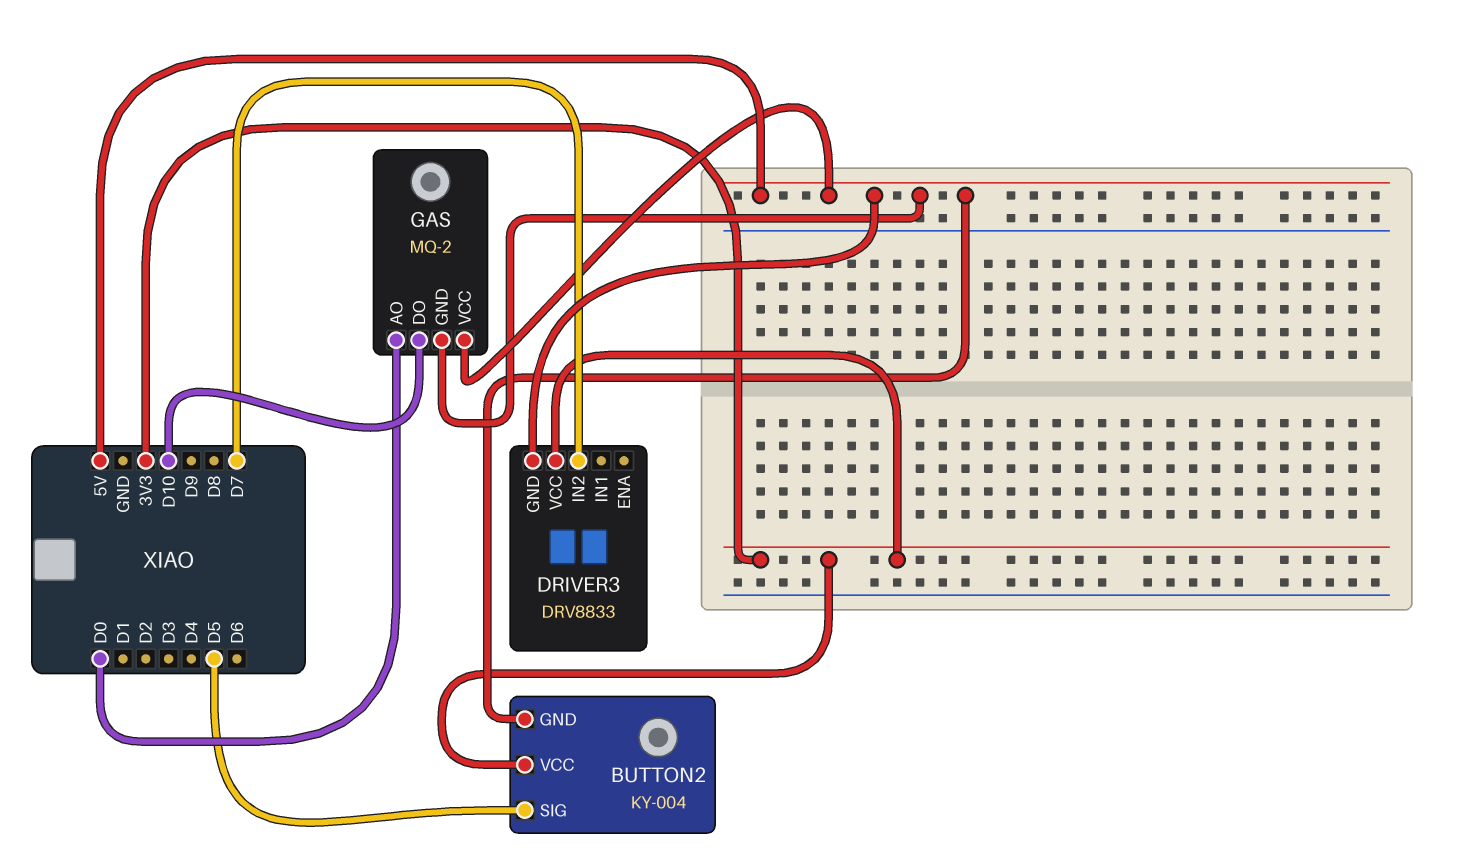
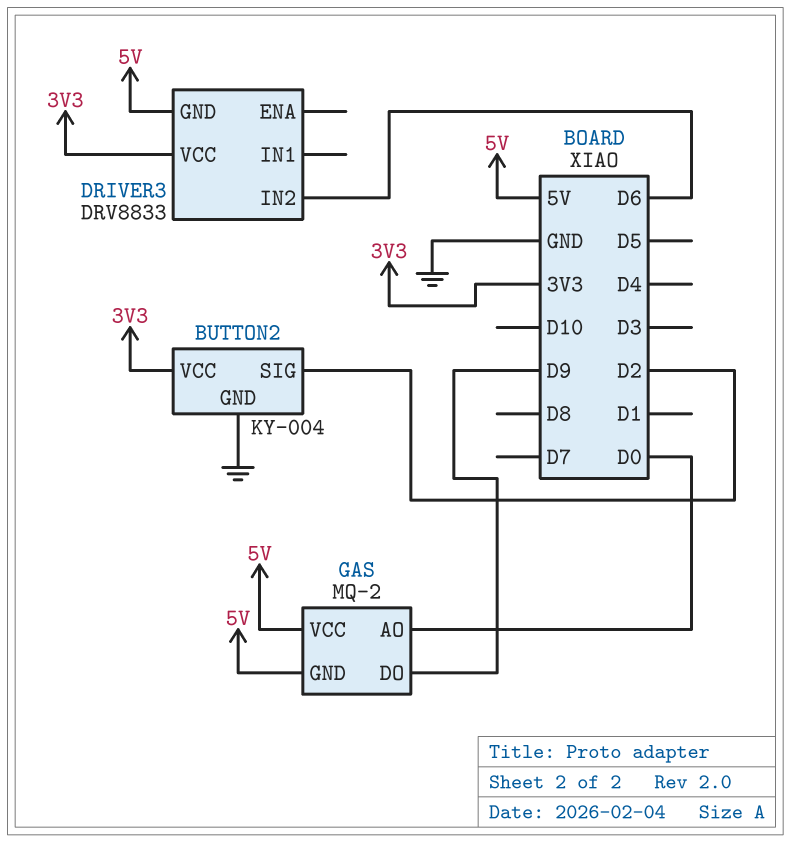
BUTTON2 pin GND: 5V -> GND
BUTTON2 pin SIG: D5 -> D2
DRIVER3 pin IN2: D7 -> D6
GAS pin DO: D10 -> D9

